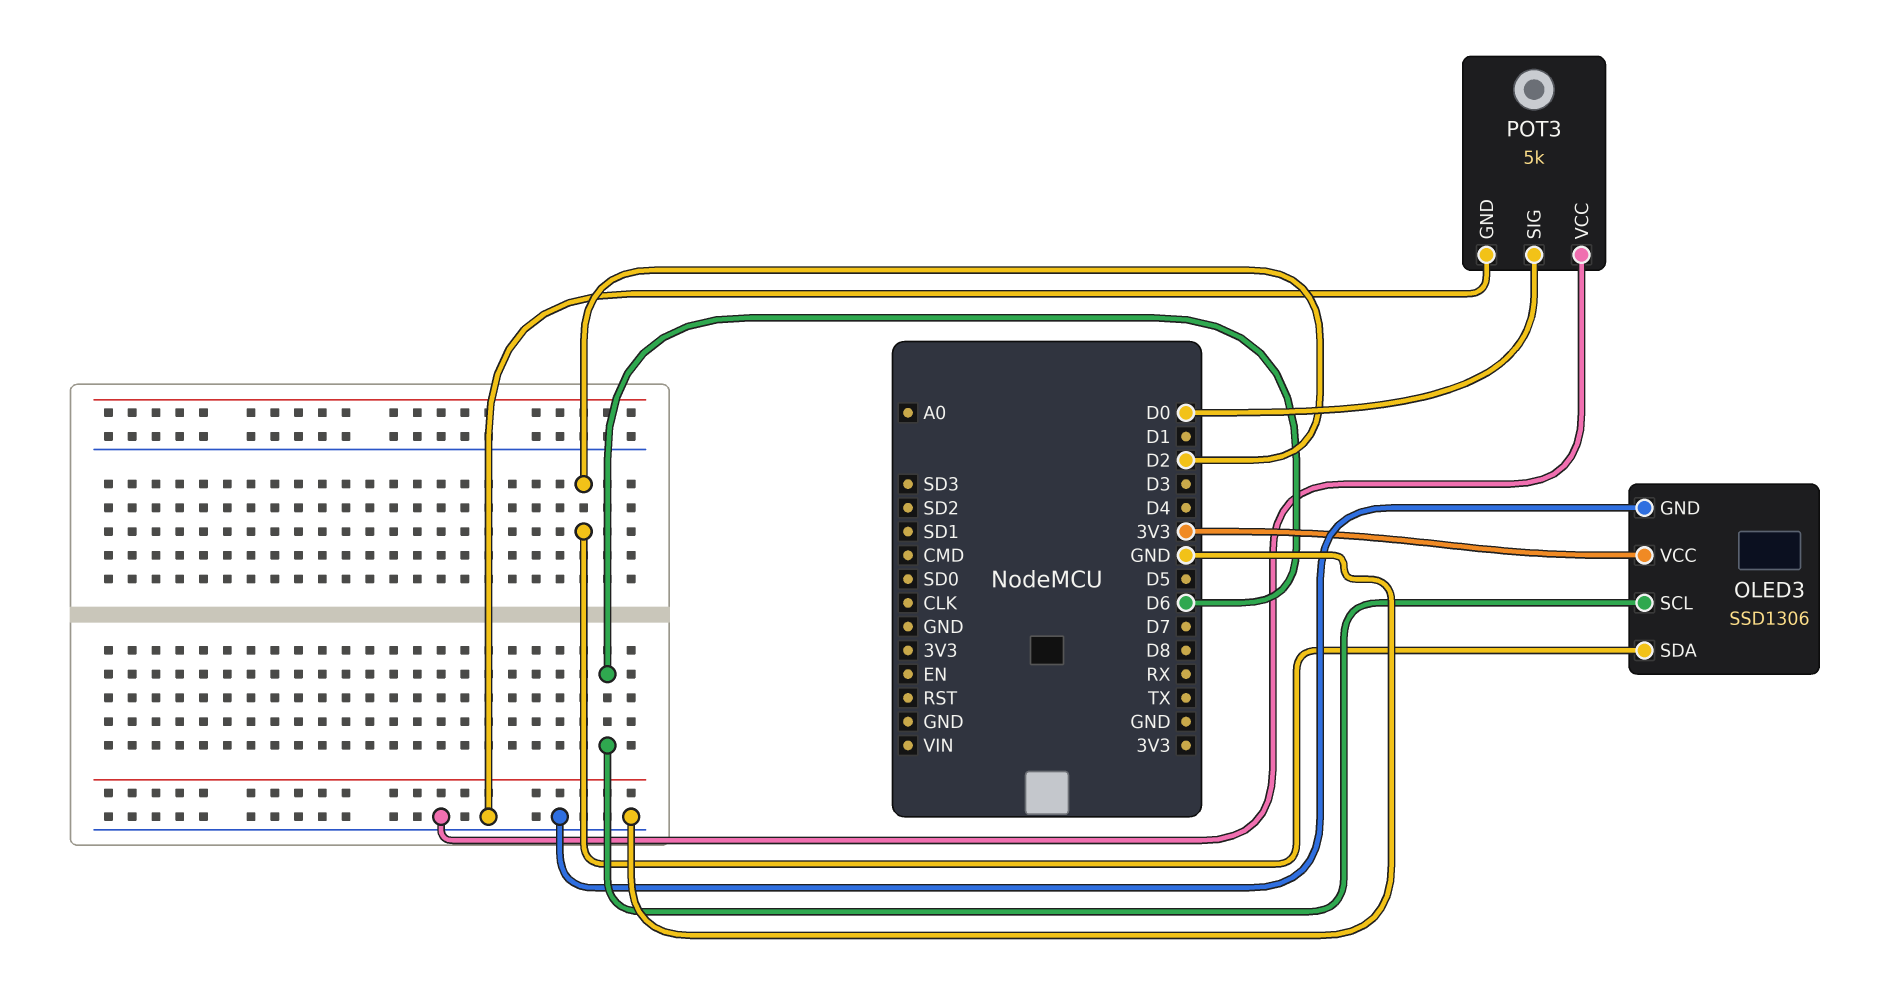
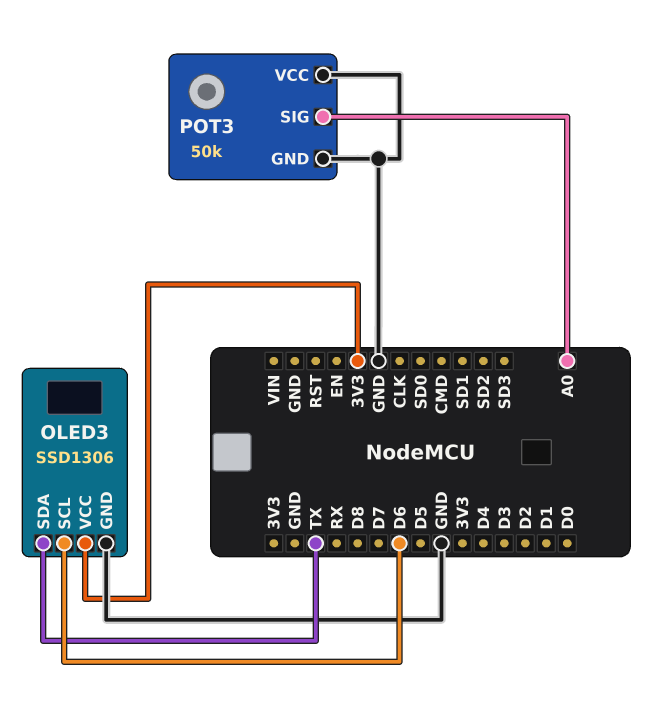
OLED3 pin SDA: D2 -> TX
POT3: 5k -> 50k
POT3 pin SIG: D0 -> A0

